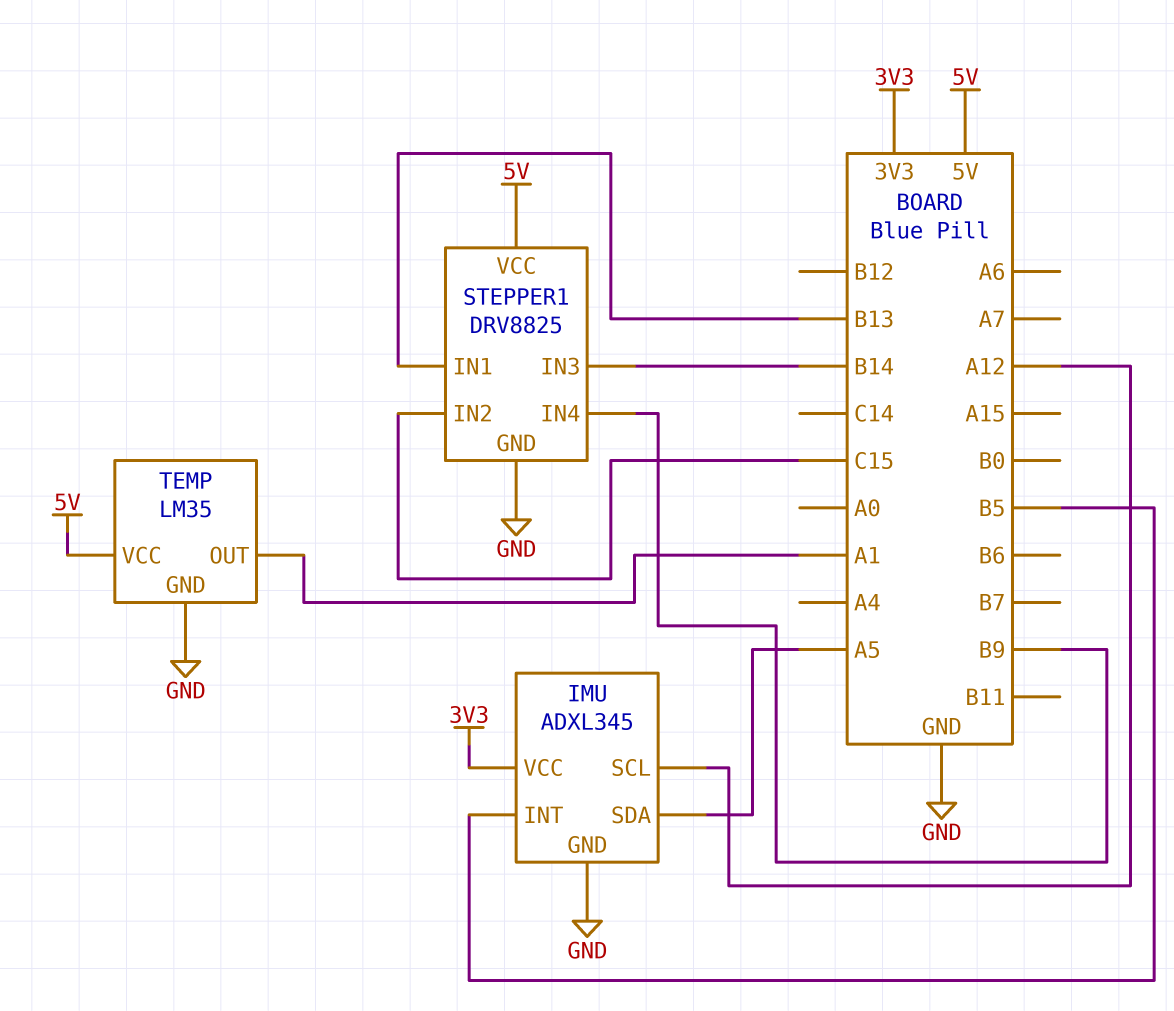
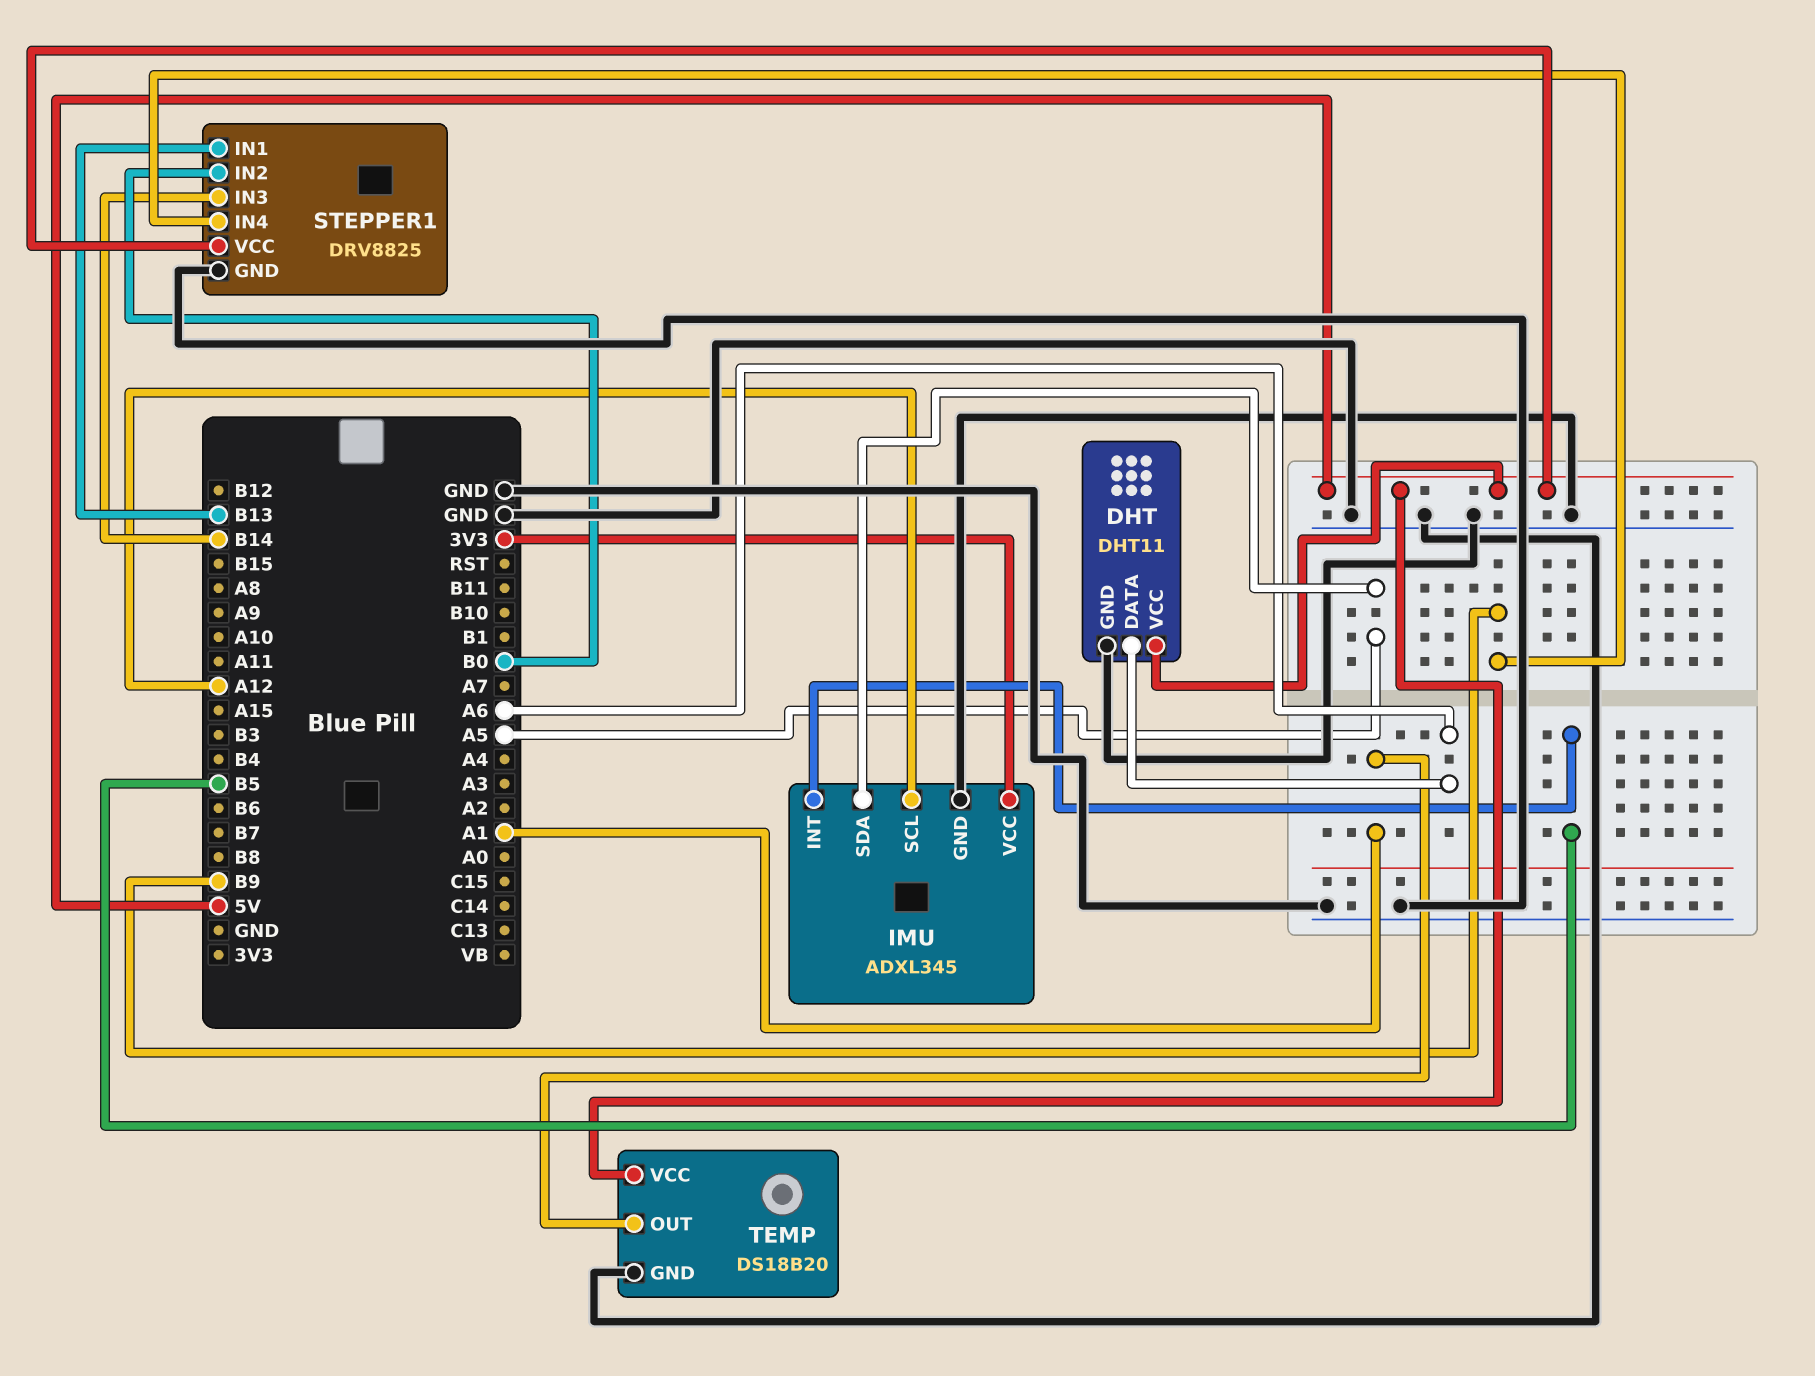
DHT: none -> DHT11
DHT pin DATA: none -> A6
DHT pin GND: none -> GND
DHT pin VCC: none -> 5V
STEPPER1 pin IN2: C15 -> B0
TEMP: LM35 -> DS18B20

